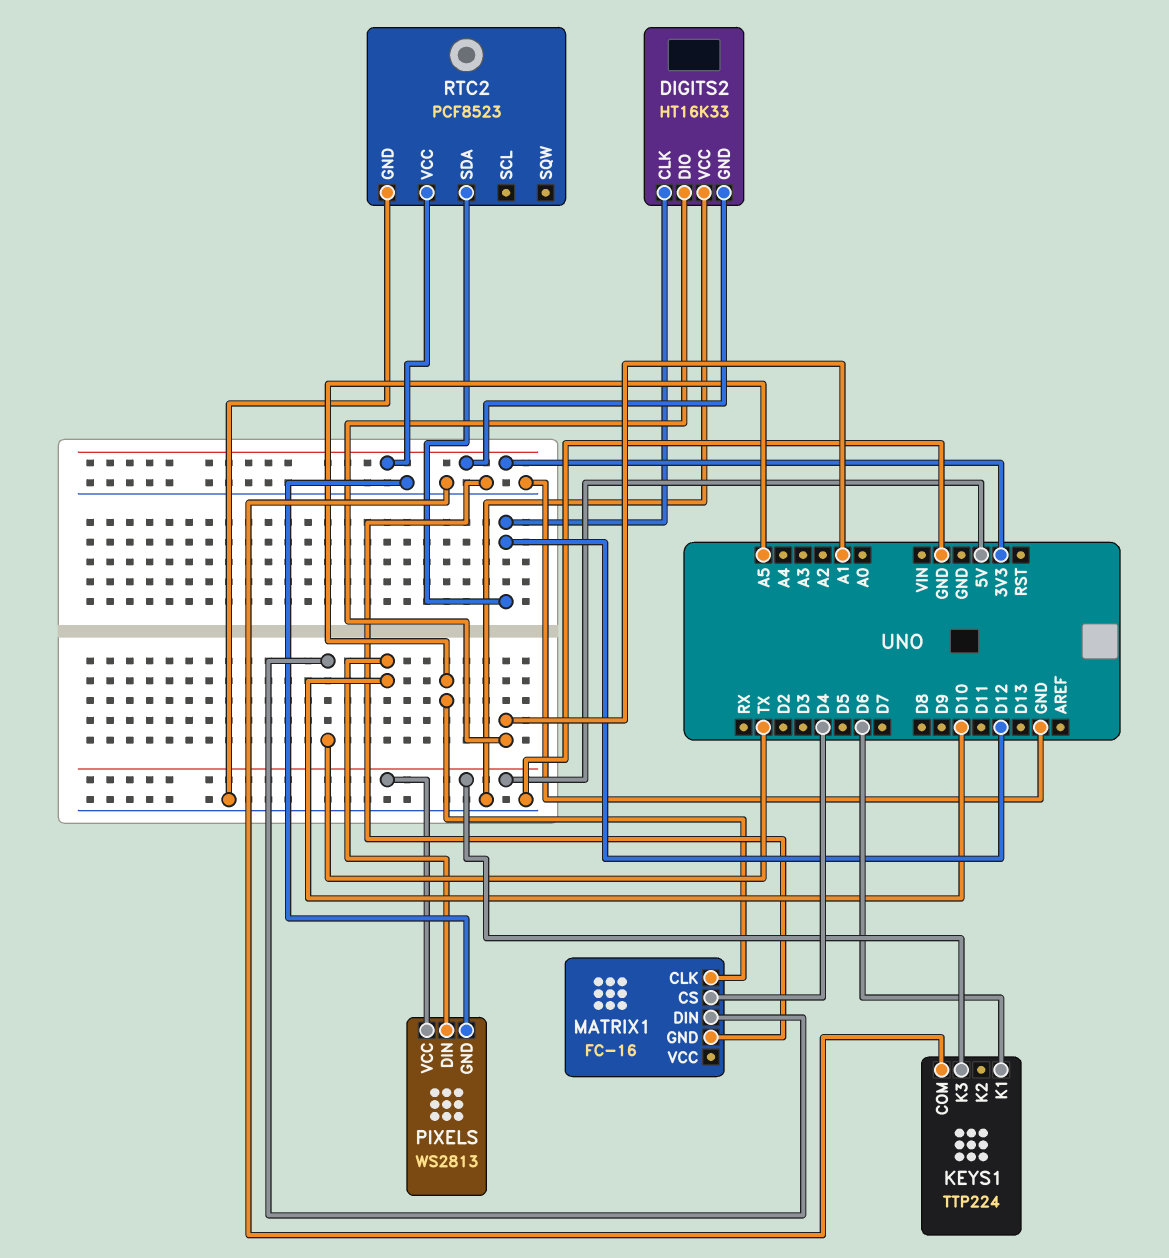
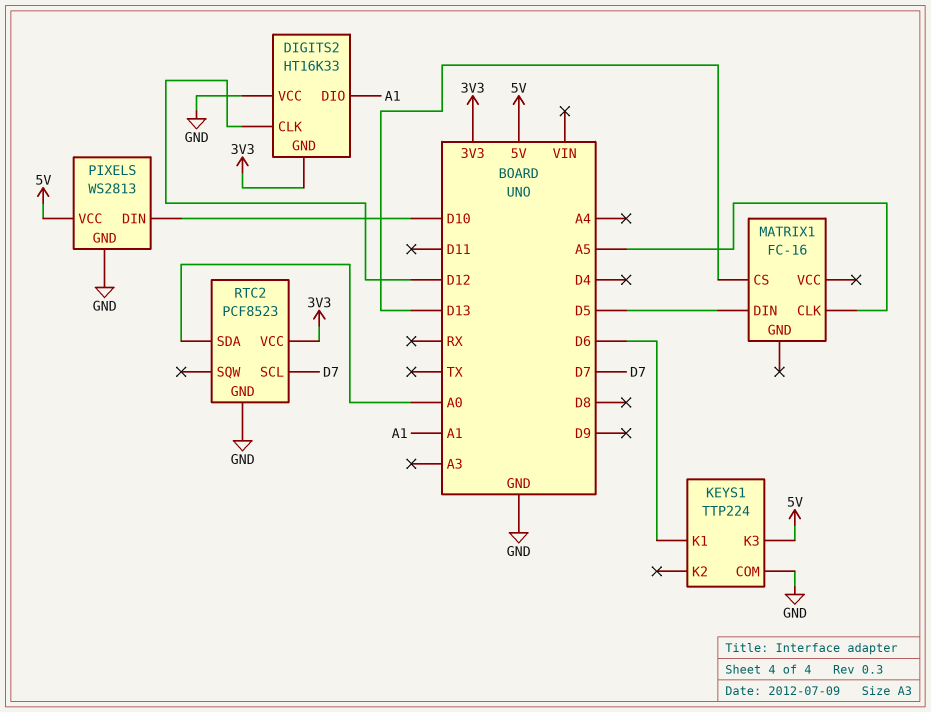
MATRIX1 pin CS: D4 -> D13
MATRIX1 pin DIN: TX -> D5
MATRIX1 pin GND: GND -> none
RTC2 pin SCL: none -> D7
RTC2 pin SDA: D12 -> A0

